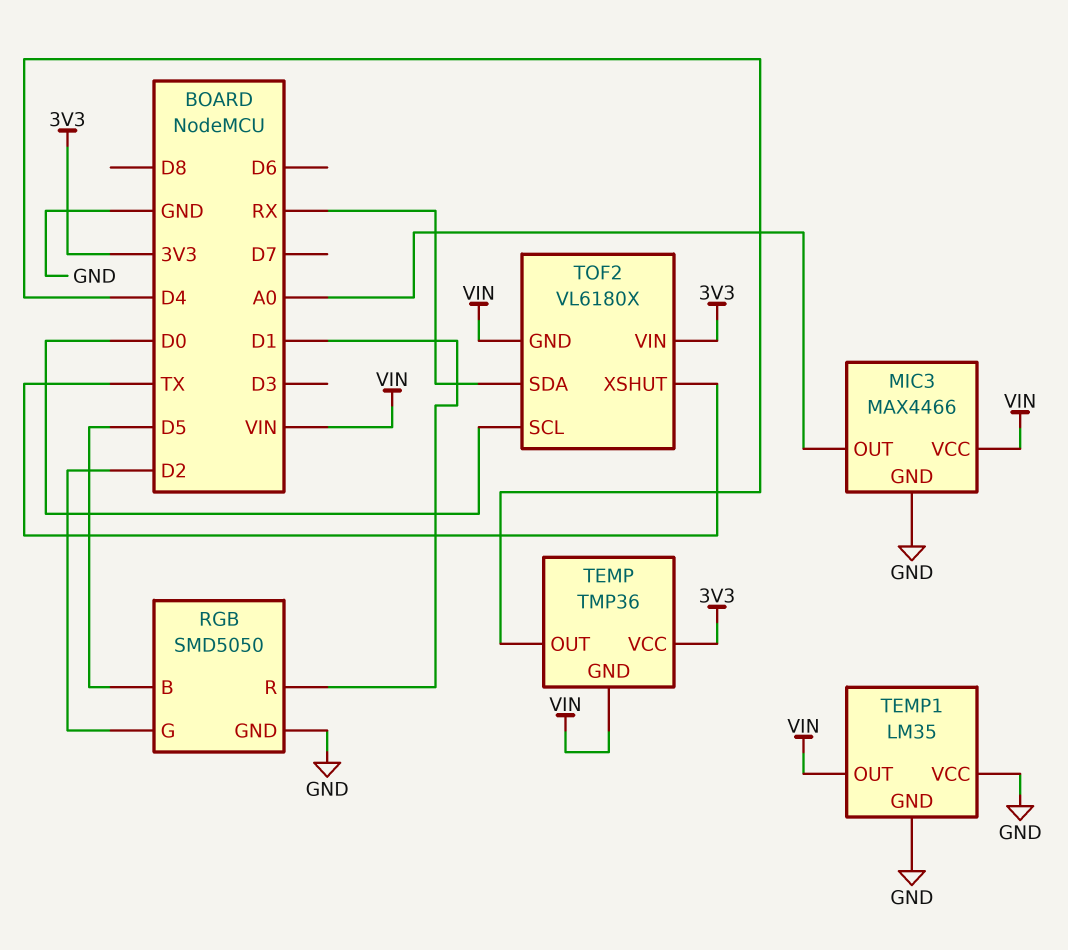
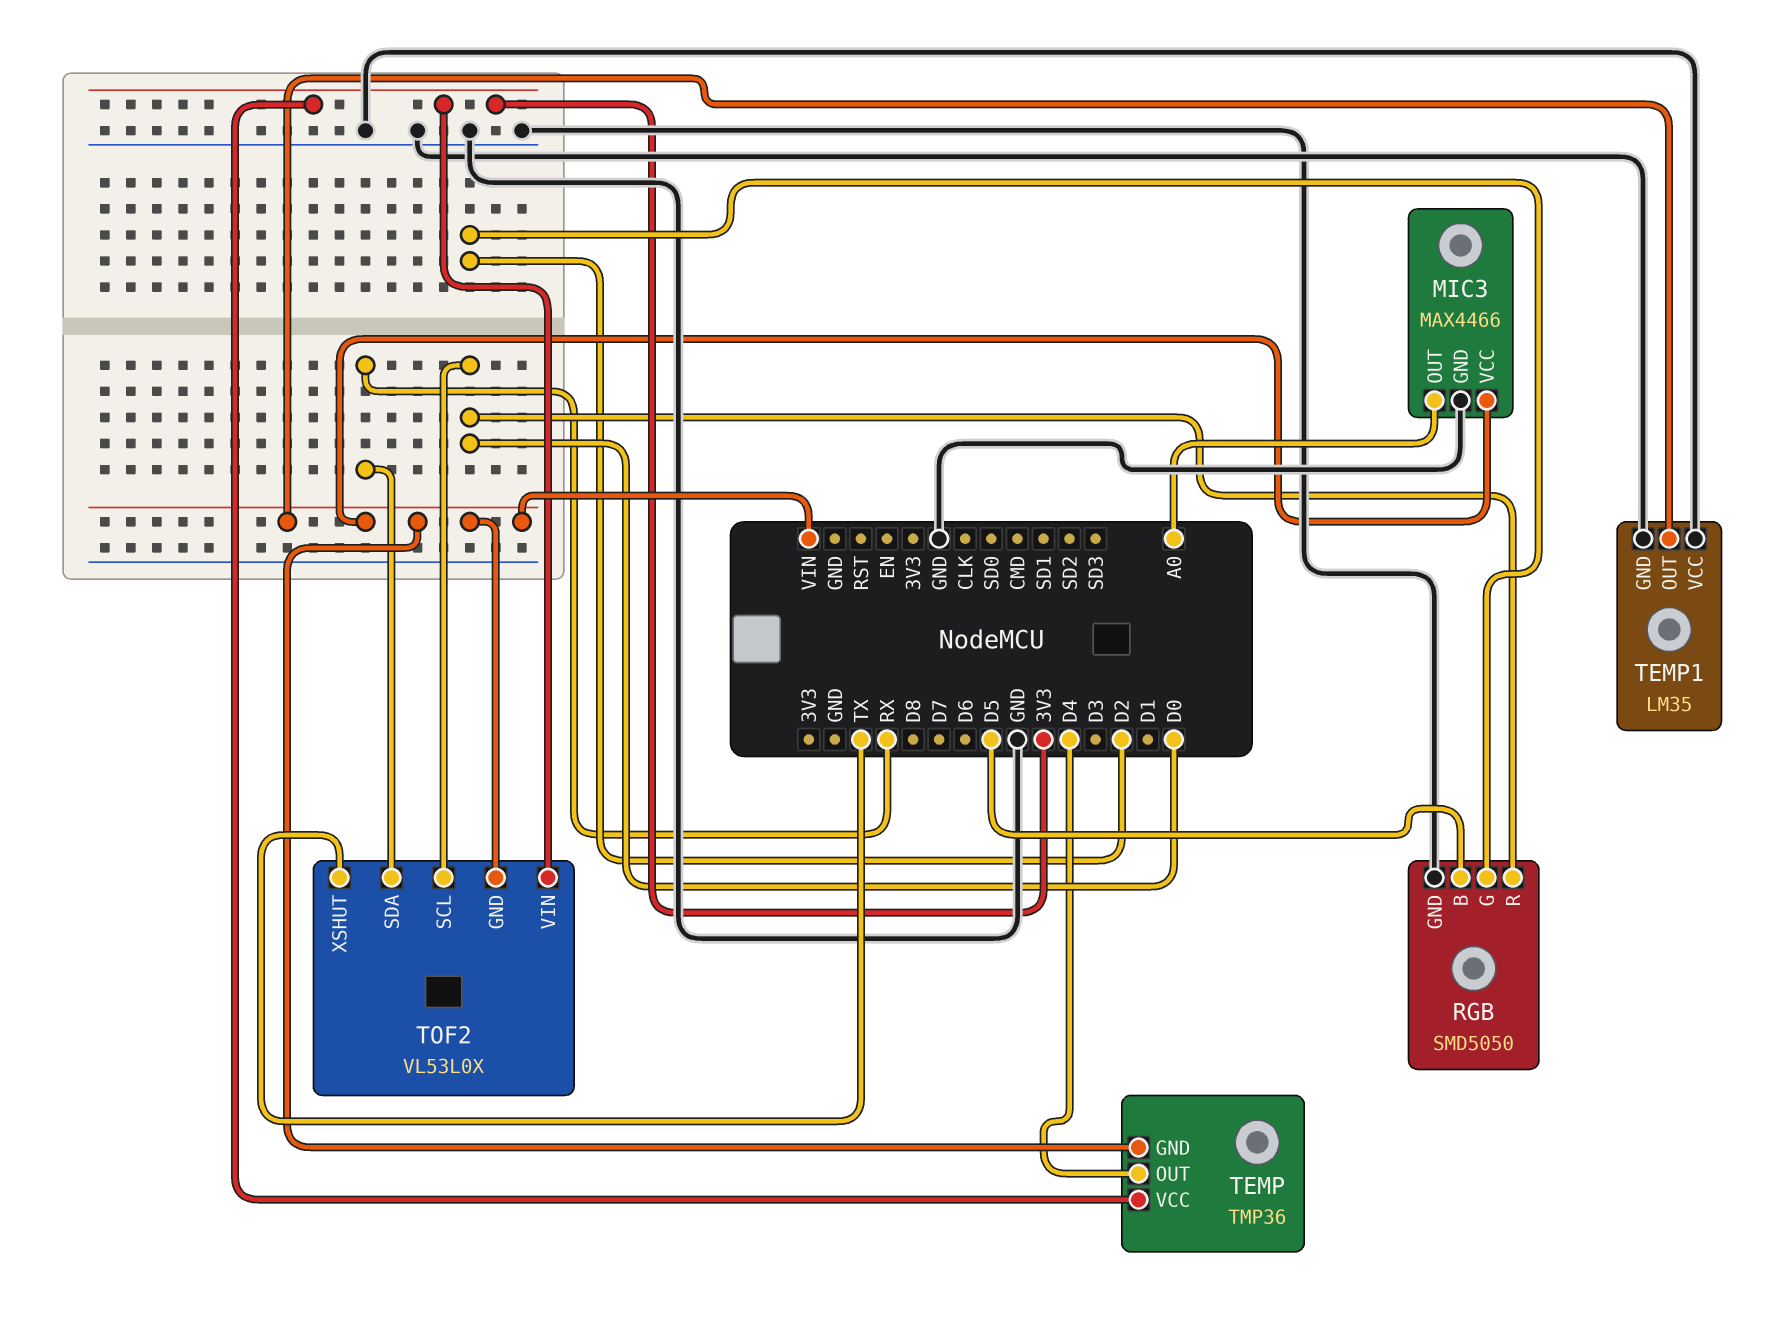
RGB pin R: D1 -> D0
TOF2: VL6180X -> VL53L0X

